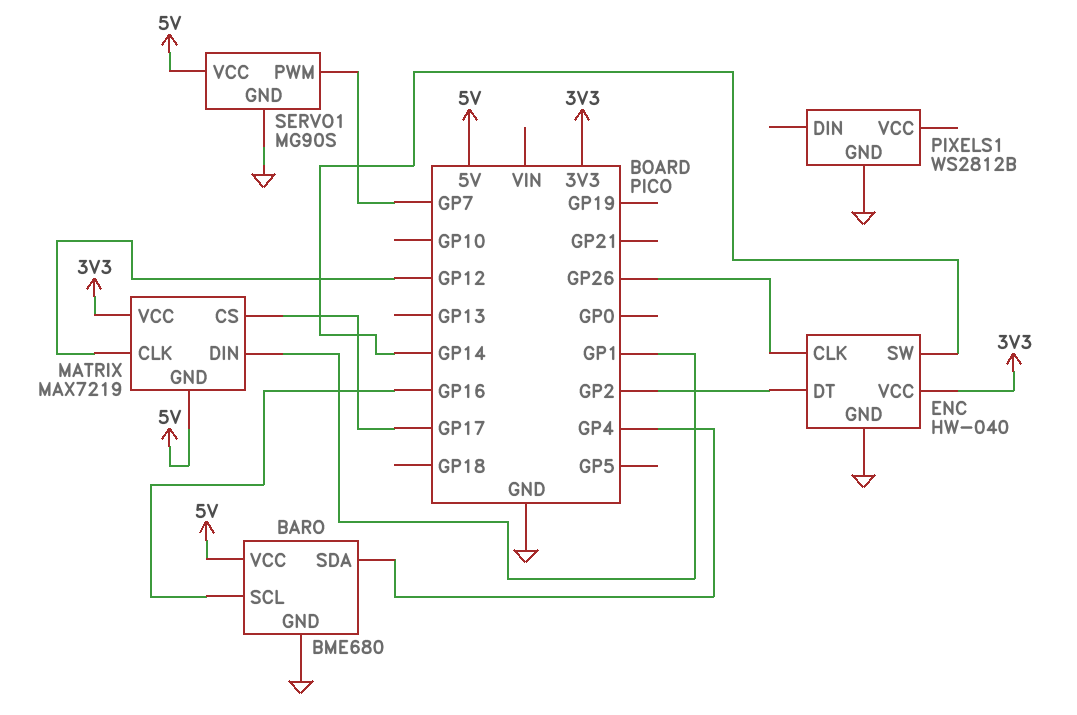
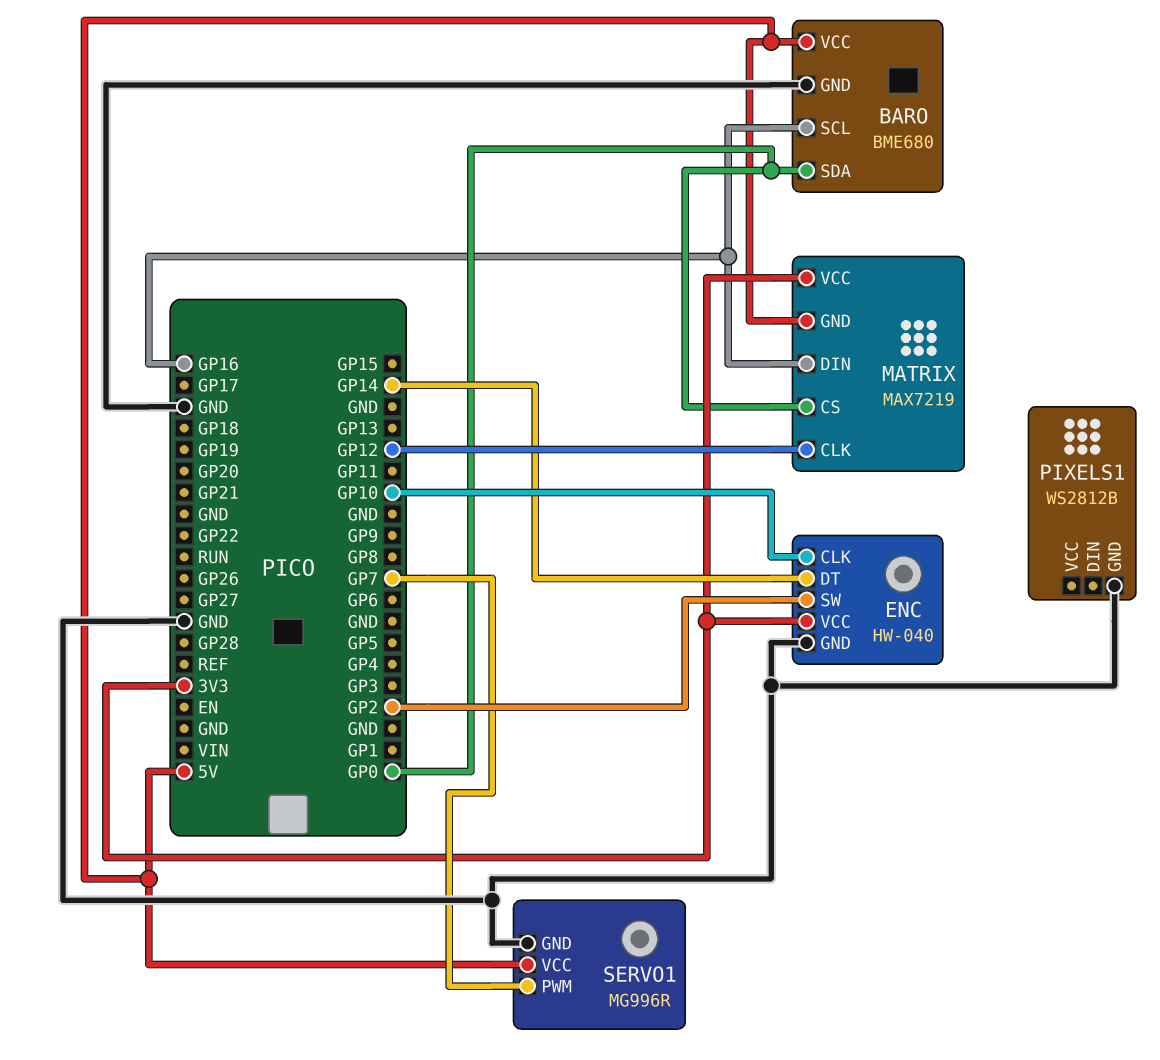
BARO pin SDA: GP4 -> GP0
ENC pin CLK: GP26 -> GP10
ENC pin DT: GP2 -> GP14
ENC pin SW: GP14 -> GP2
MATRIX pin CS: GP17 -> GP0
MATRIX pin DIN: GP1 -> GP16
SERVO1: MG90S -> MG996R

